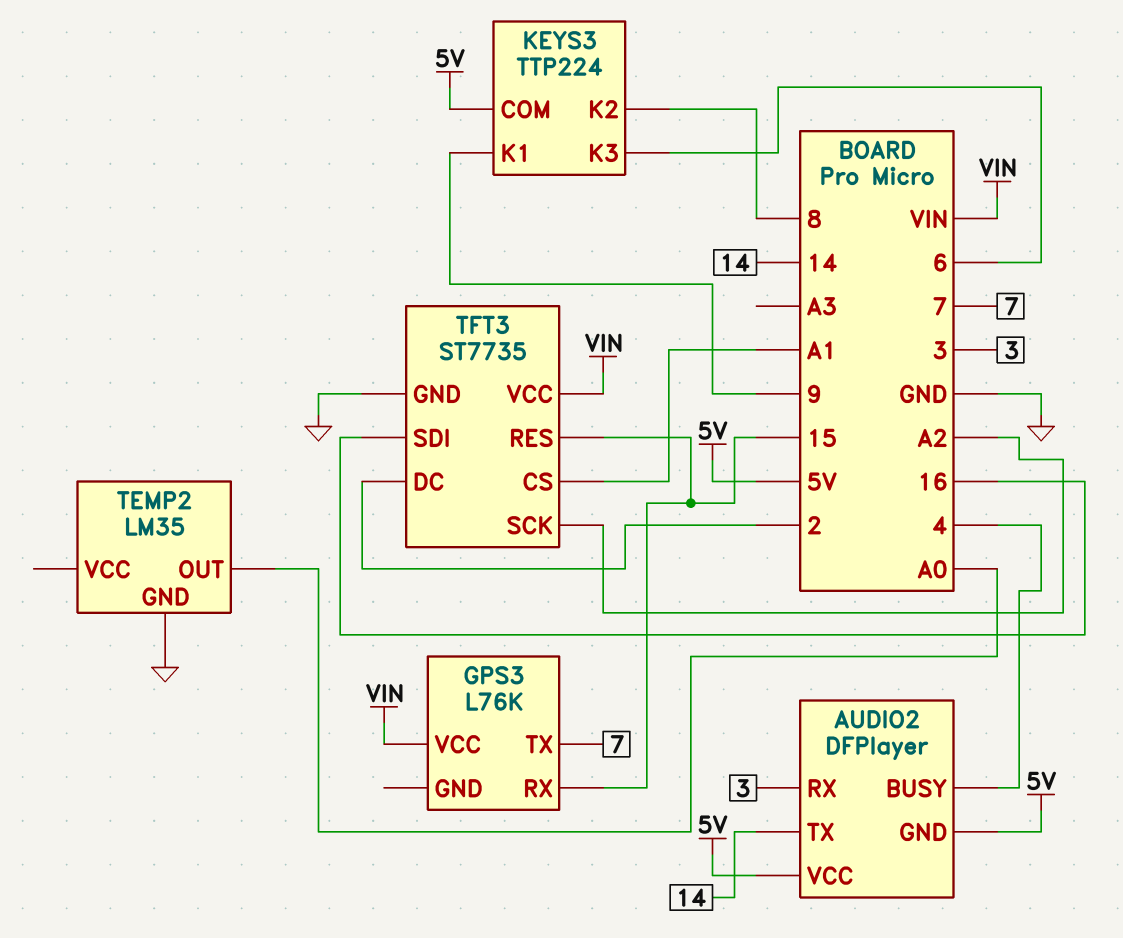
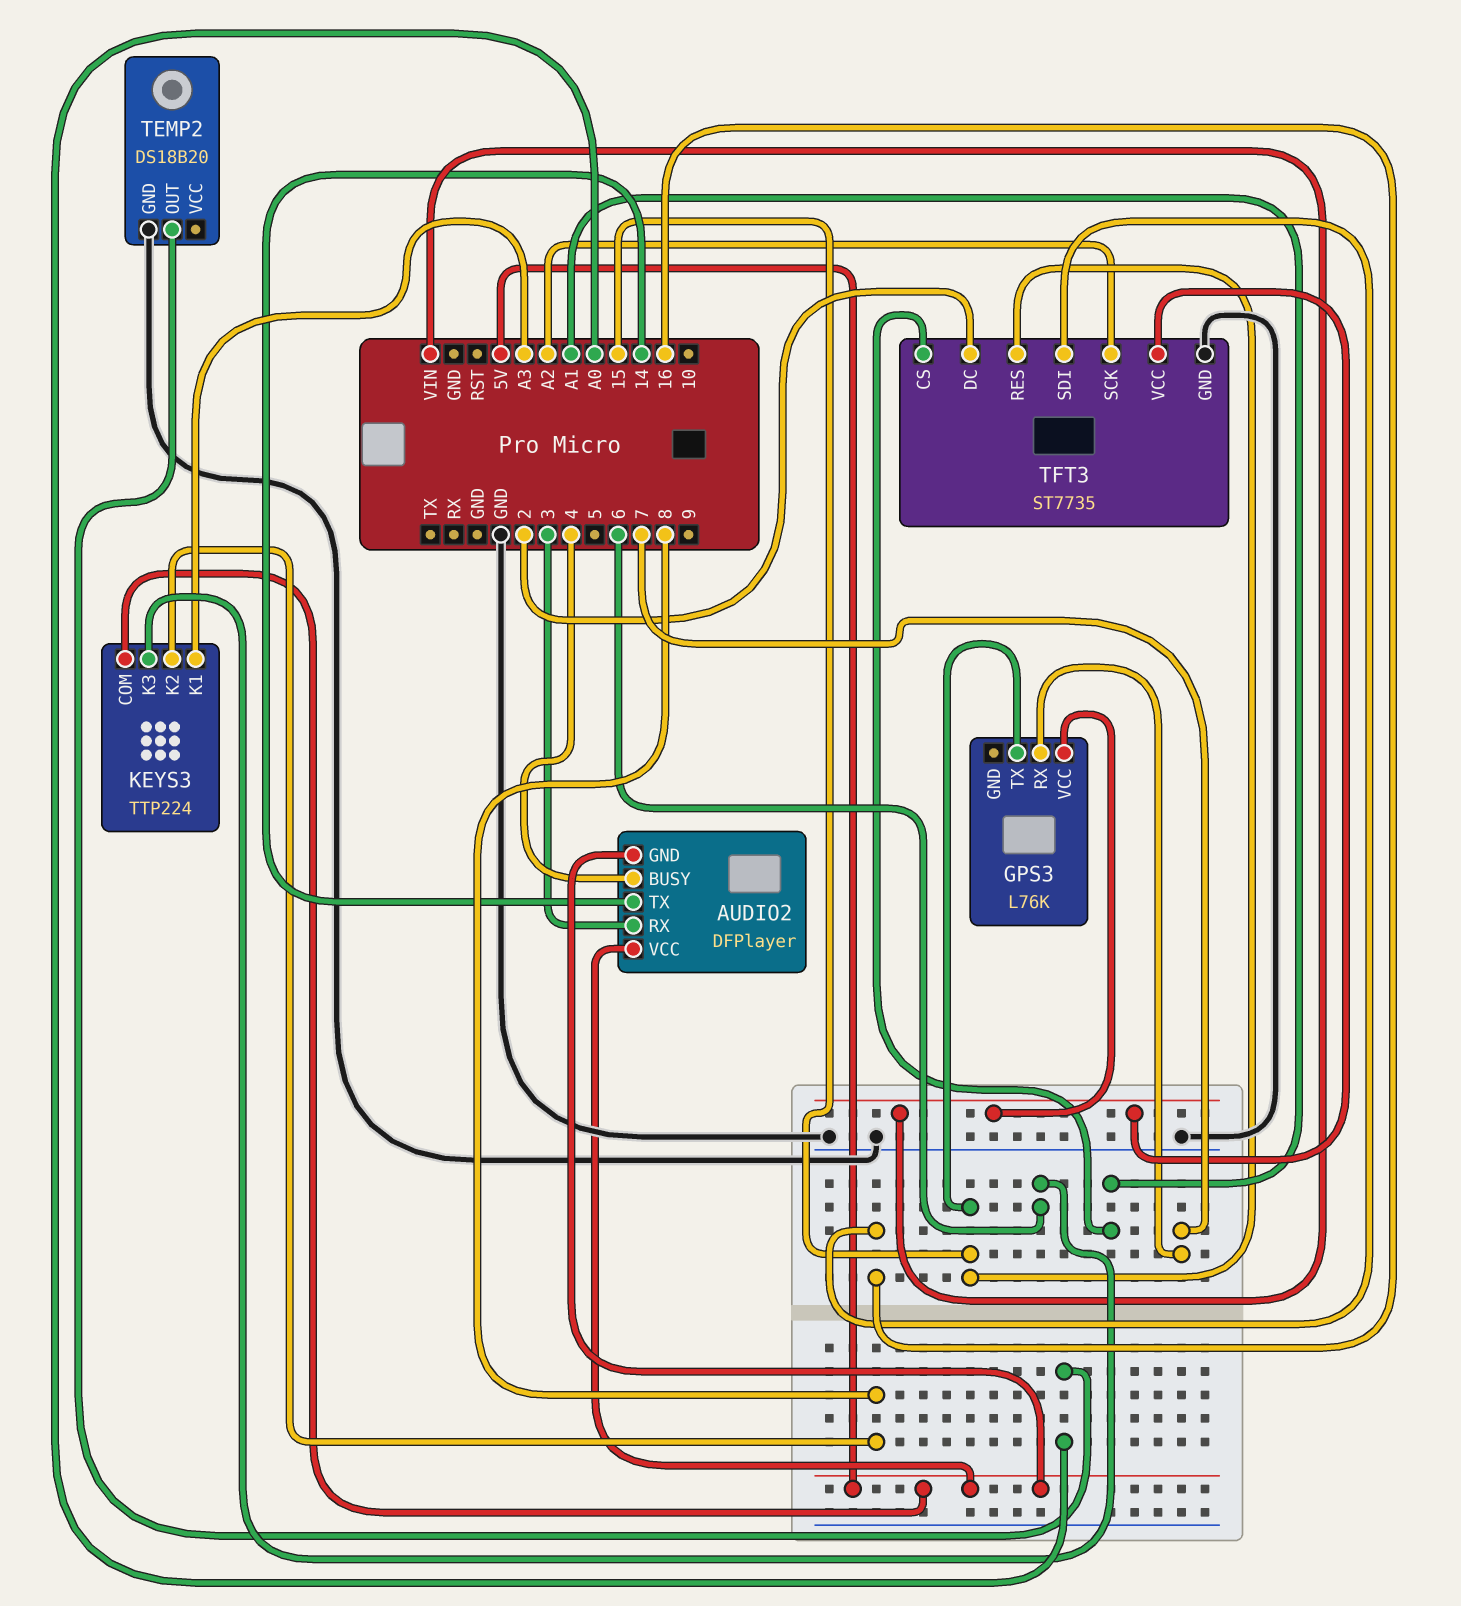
GPS3 pin RX: 15 -> 7
GPS3 pin TX: 7 -> 15
KEYS3 pin K1: 9 -> A3
TEMP2: LM35 -> DS18B20

